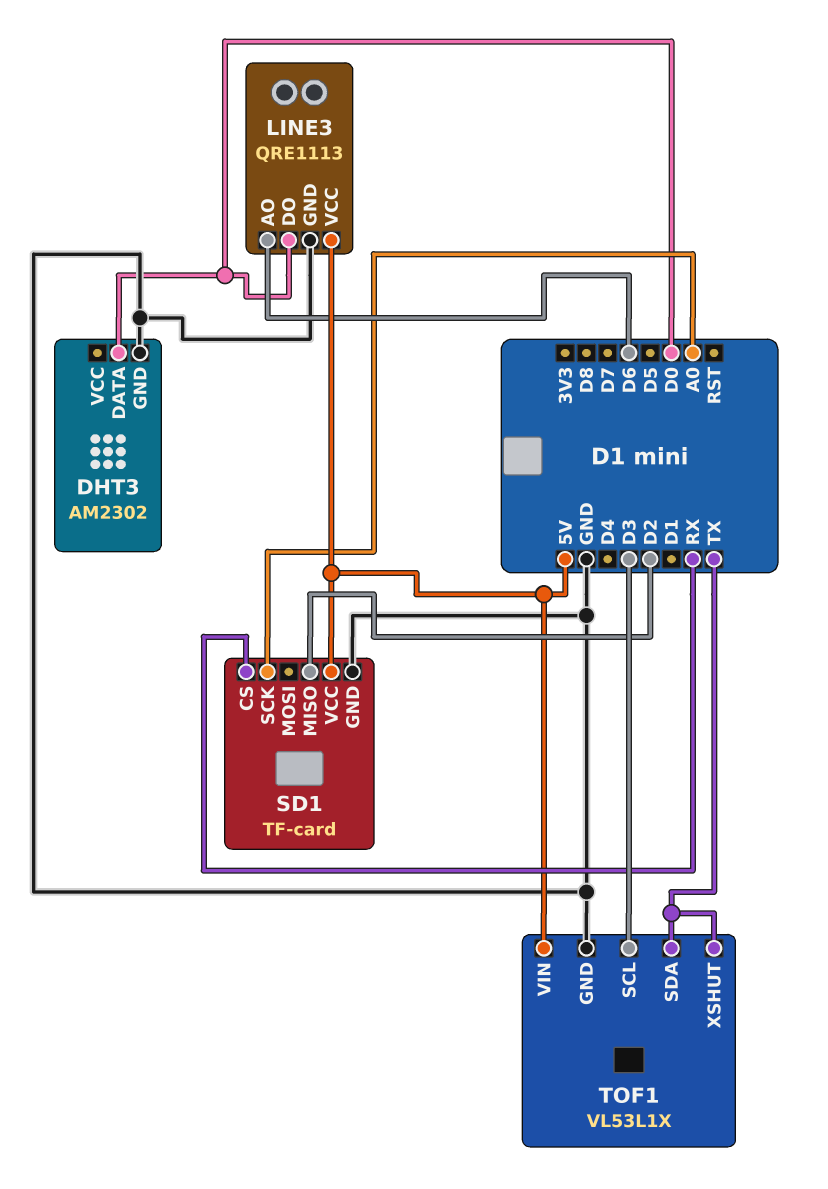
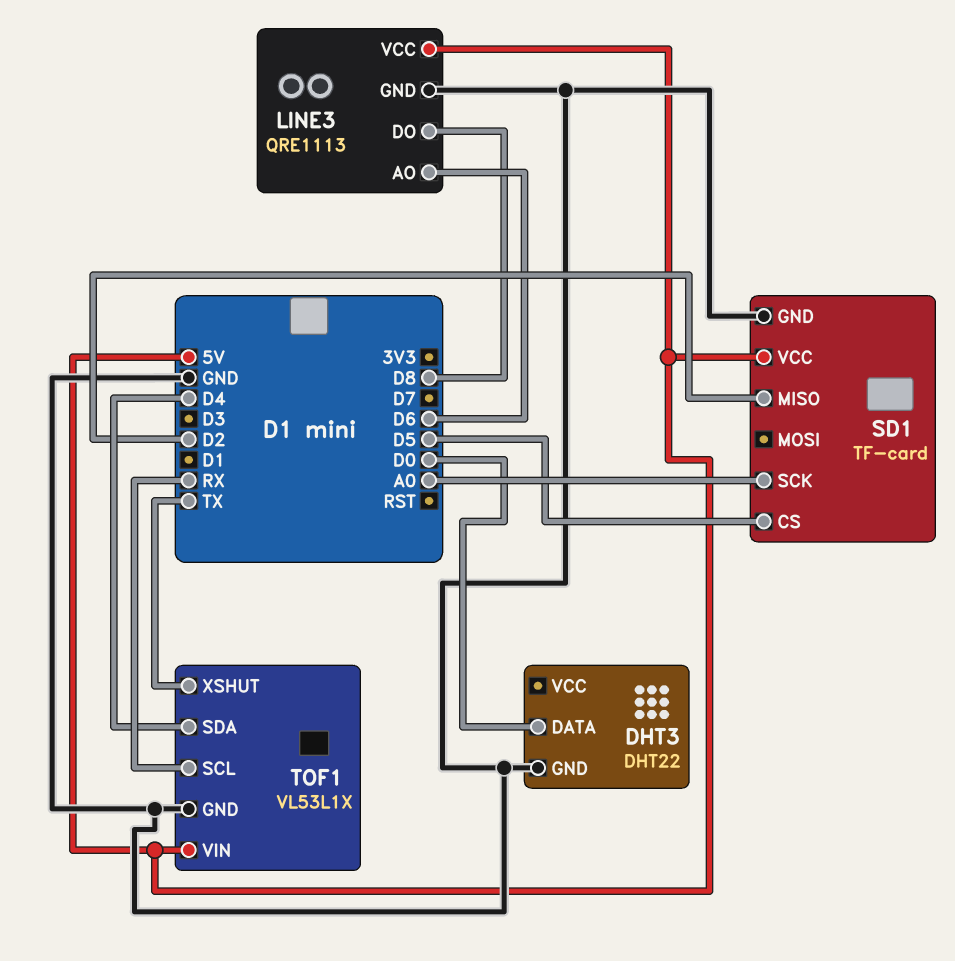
DHT3: AM2302 -> DHT22
LINE3 pin DO: D0 -> D8
SD1 pin CS: RX -> D5
TOF1 pin SCL: D3 -> RX
TOF1 pin SDA: TX -> D4

